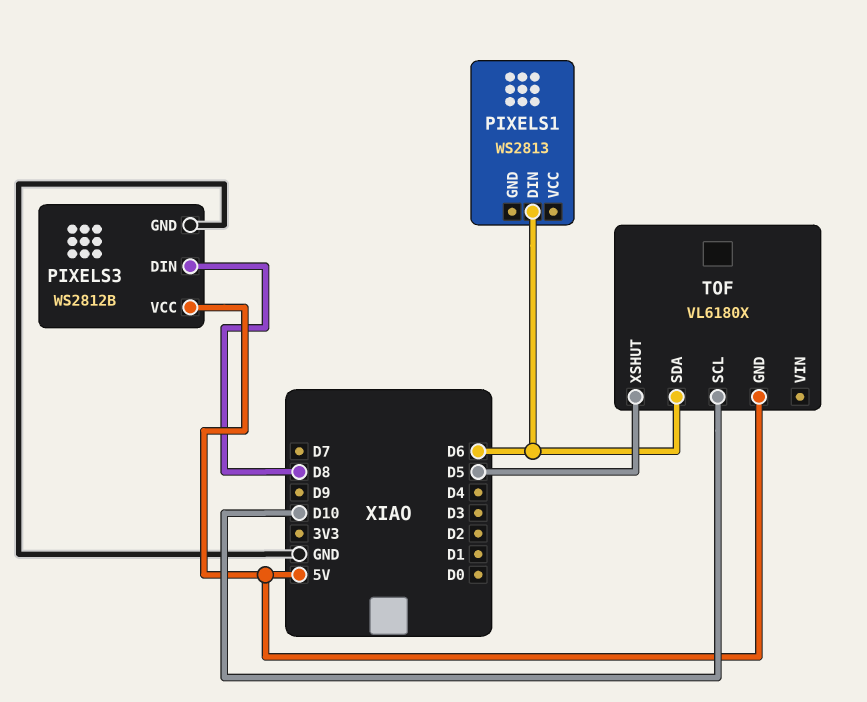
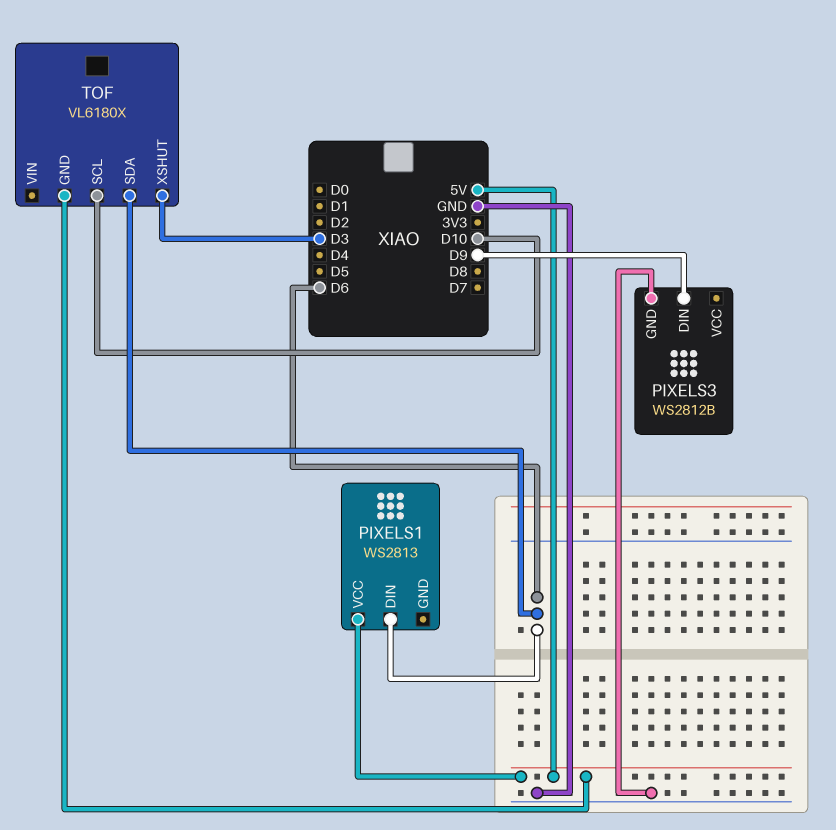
PIXELS1 pin VCC: none -> 5V
PIXELS3 pin DIN: D8 -> D9
PIXELS3 pin VCC: 5V -> none
TOF pin XSHUT: D5 -> D3

